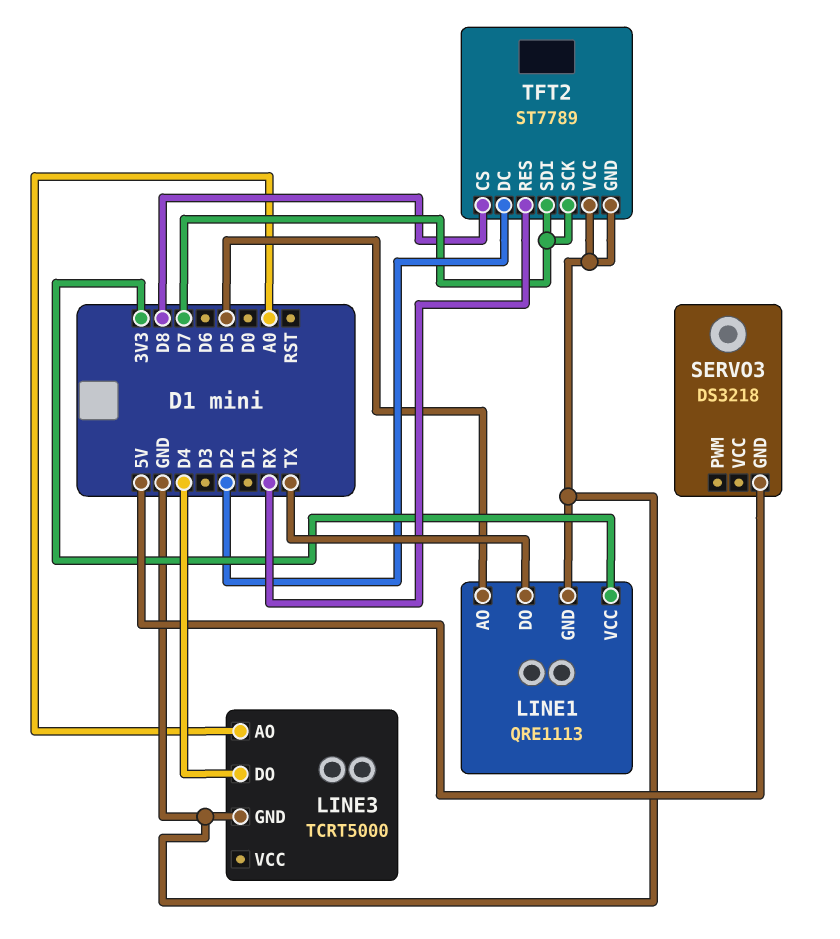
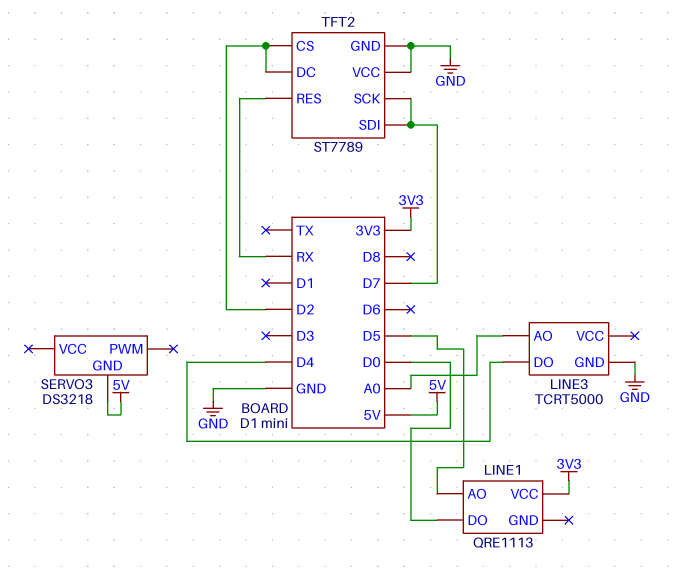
LINE1 pin DO: TX -> D0
LINE1 pin GND: GND -> none
TFT2 pin CS: D8 -> D2

